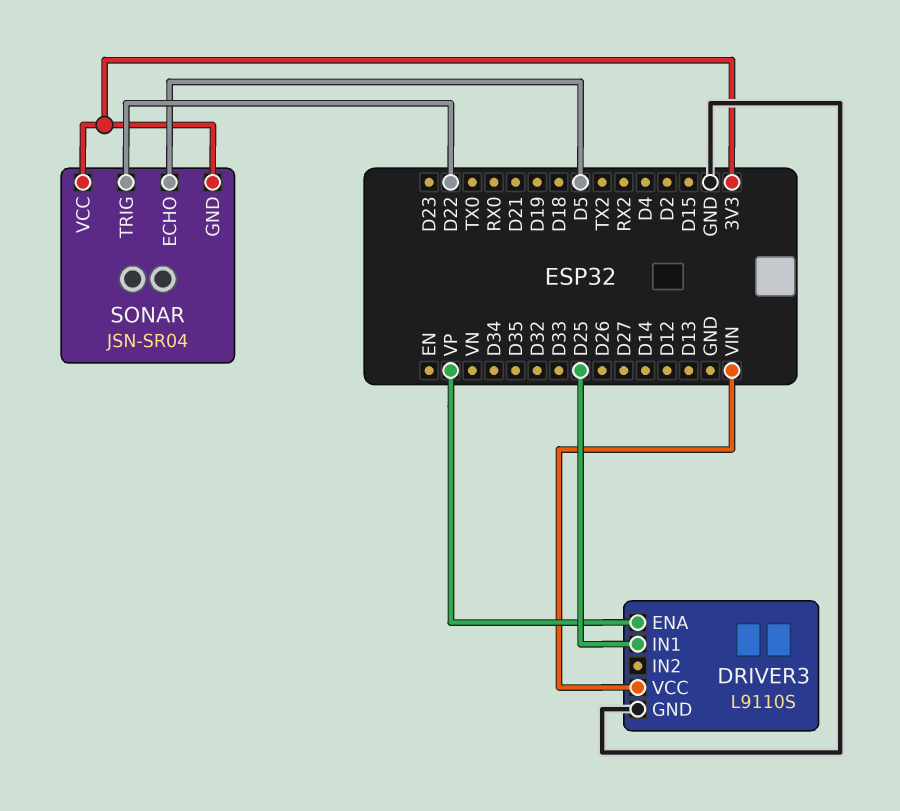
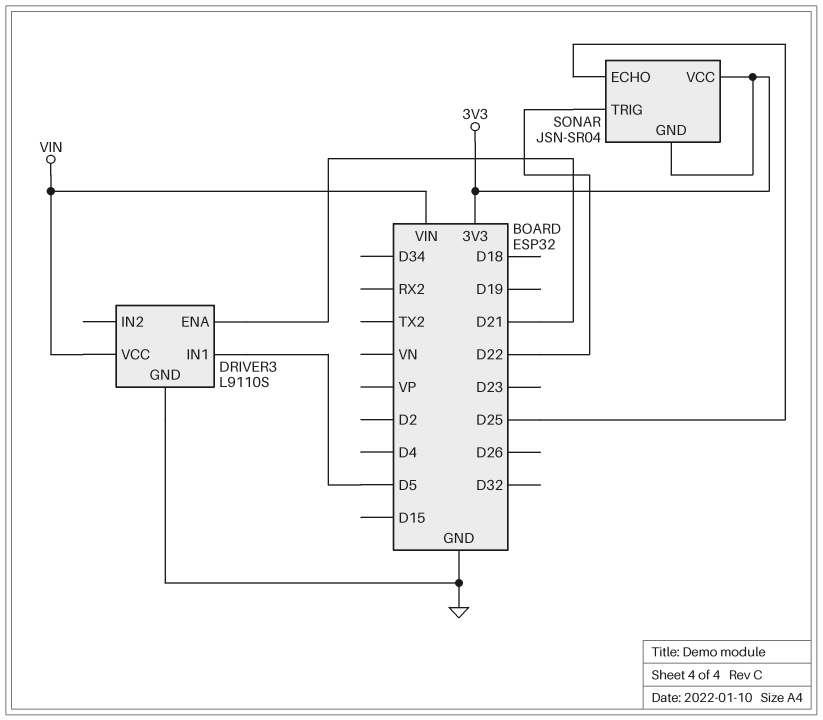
DRIVER3 pin ENA: VP -> D21
DRIVER3 pin IN1: D25 -> D5
SONAR pin ECHO: D5 -> D25

